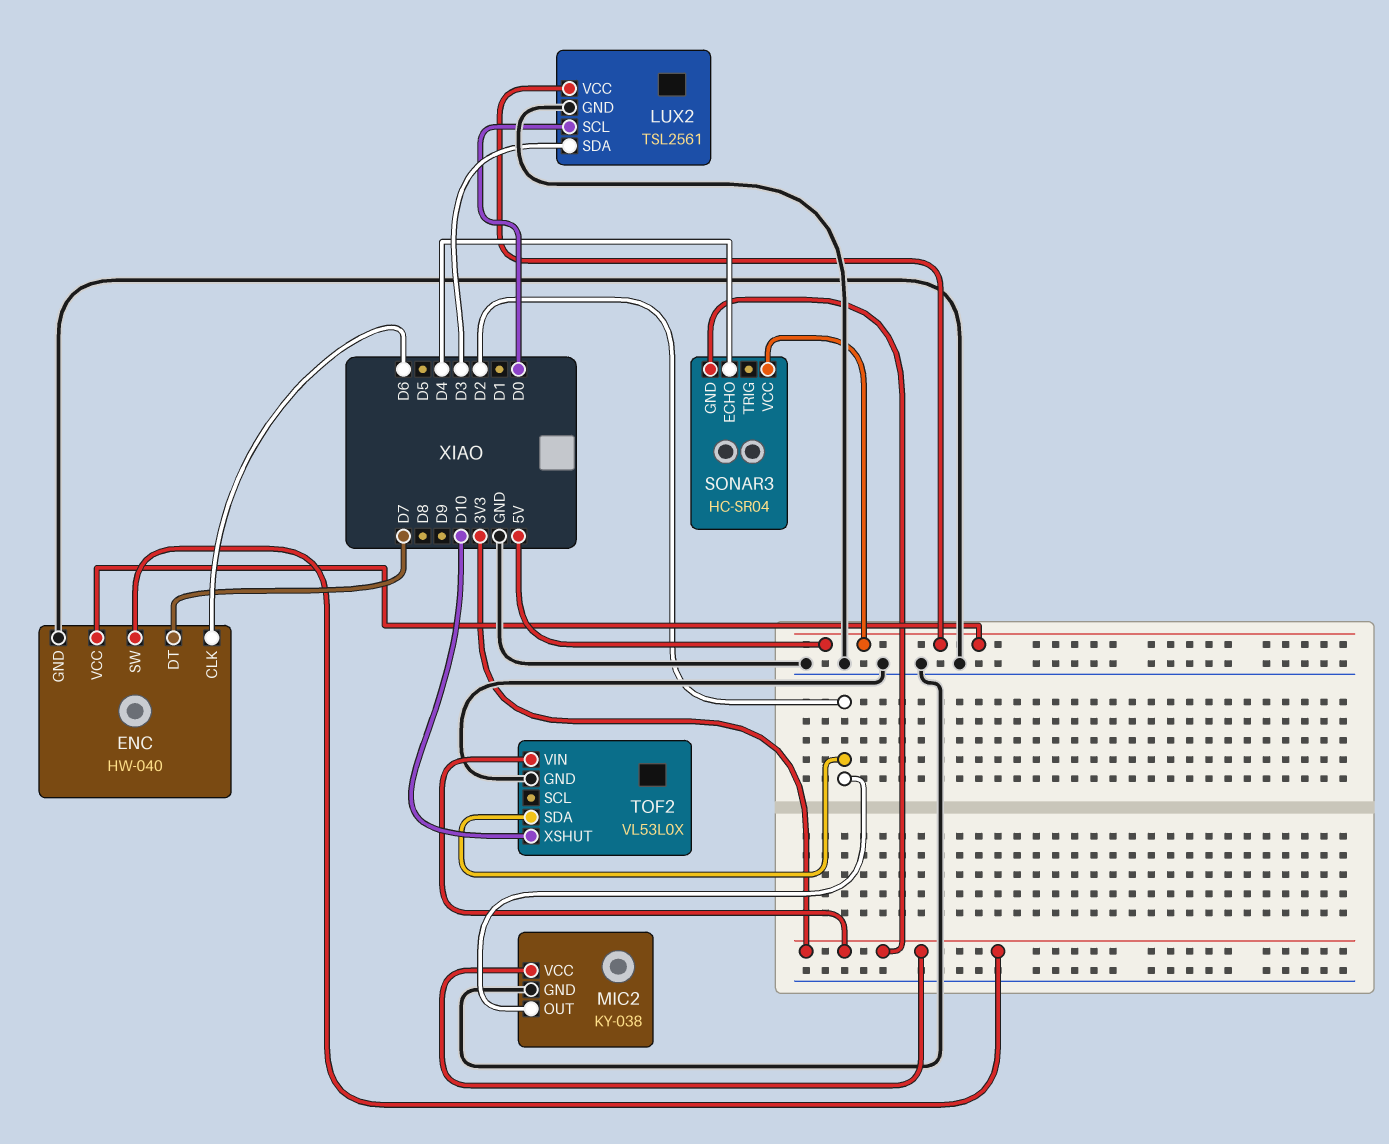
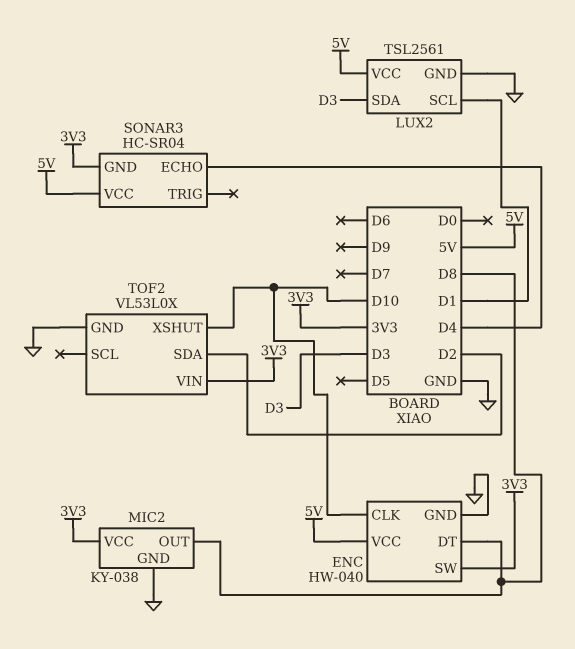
ENC pin CLK: D6 -> D10
ENC pin DT: D7 -> D8
LUX2 pin SCL: D0 -> D1
MIC2 pin OUT: D2 -> D8

